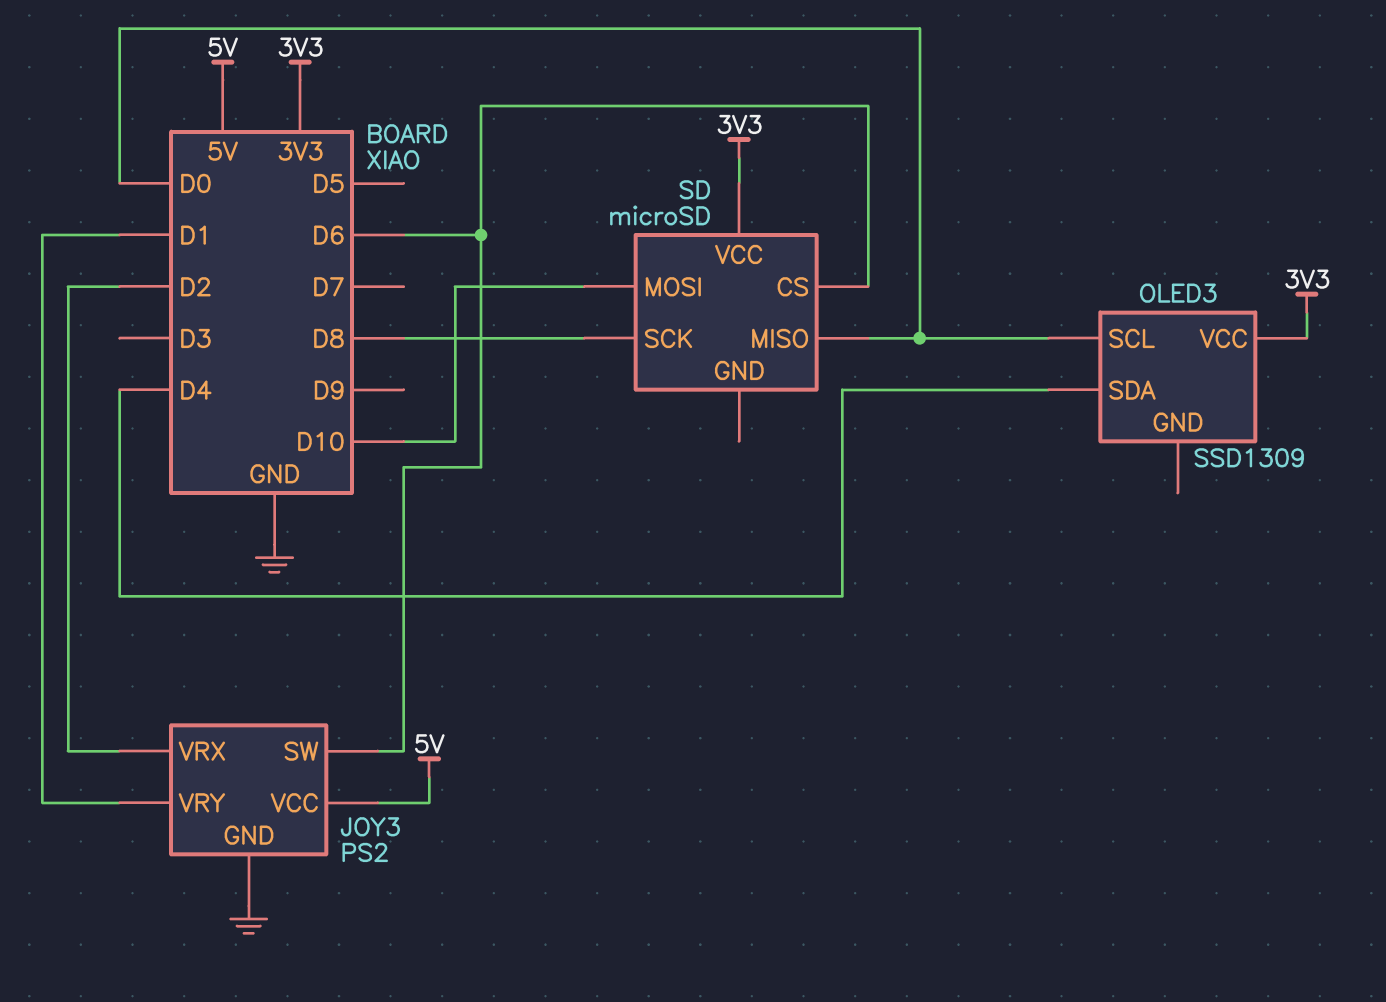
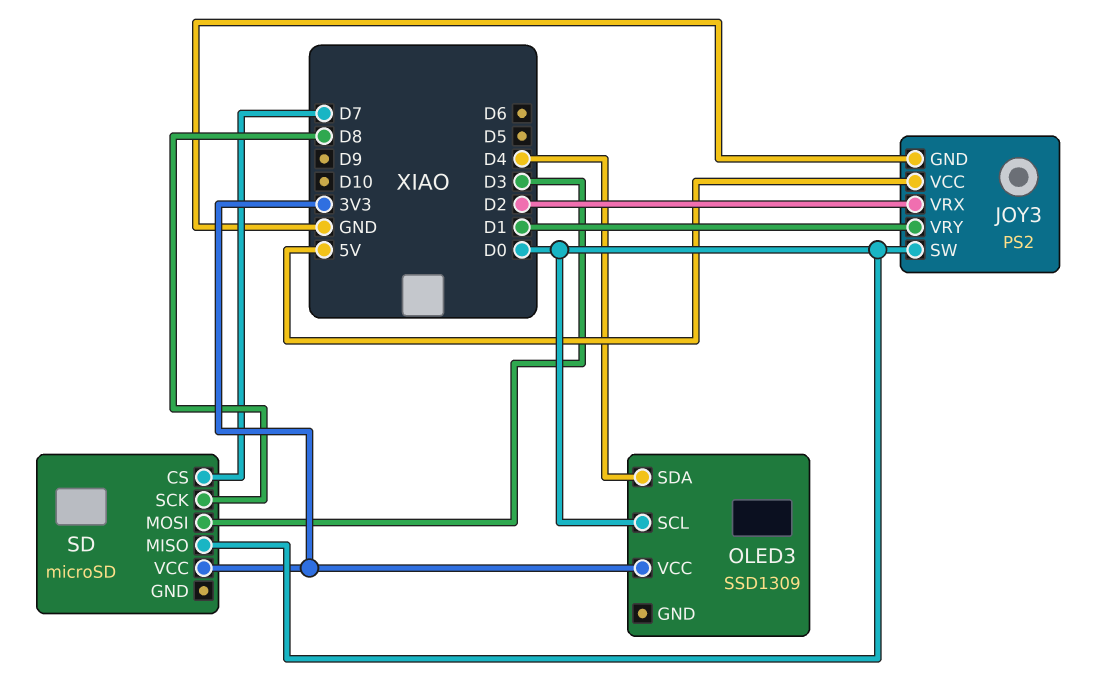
JOY3 pin SW: D6 -> D0
SD pin CS: D6 -> D7
SD pin MOSI: D10 -> D3

